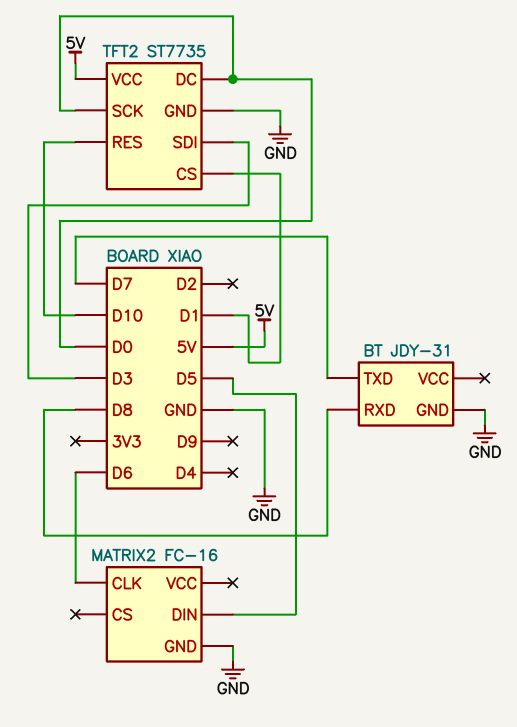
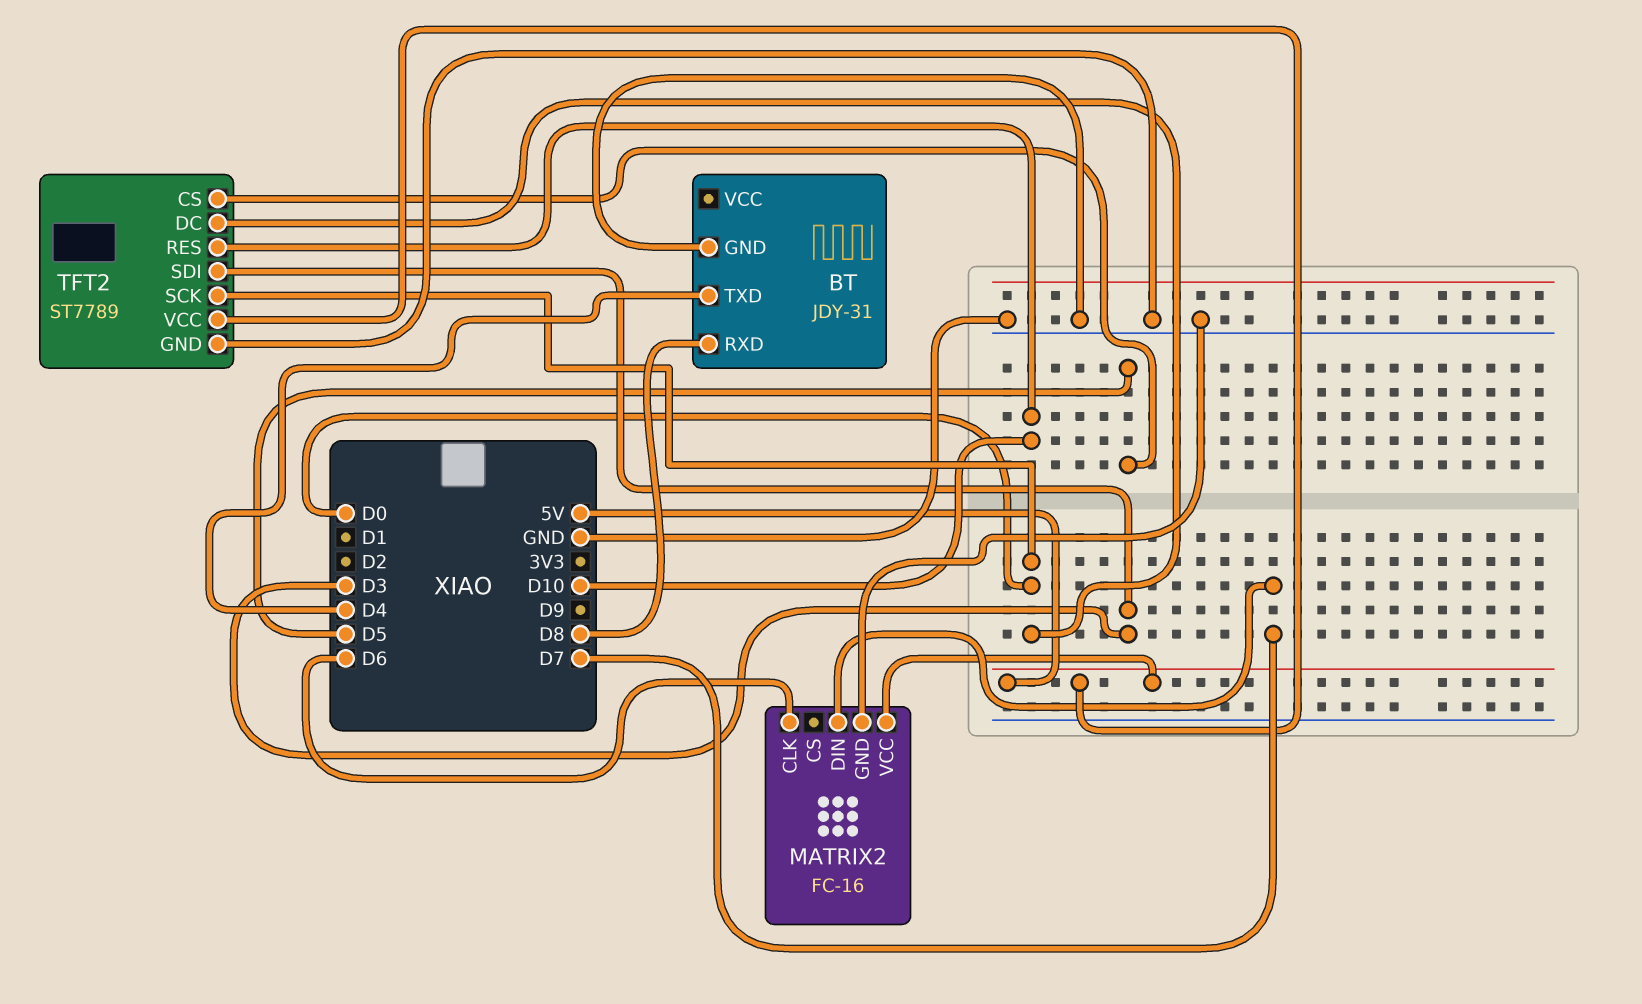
BT pin TXD: D7 -> D4
MATRIX2 pin DIN: D5 -> D7
MATRIX2 pin VCC: none -> 5V
TFT2: ST7735 -> ST7789
TFT2 pin CS: D1 -> D5

